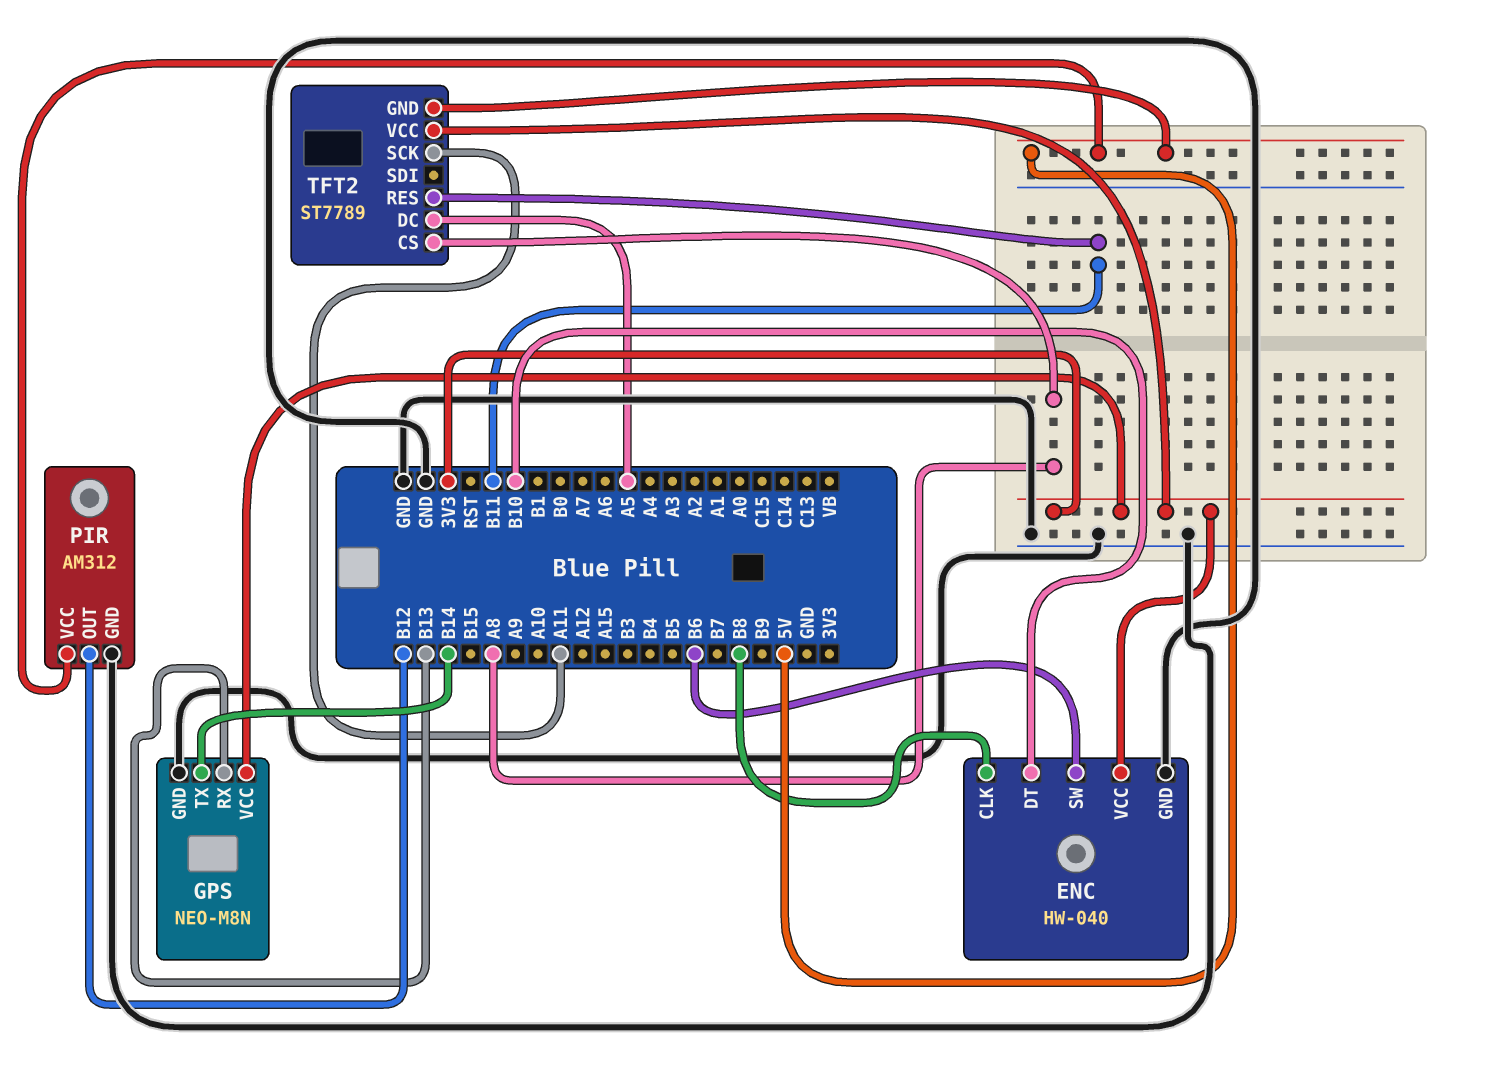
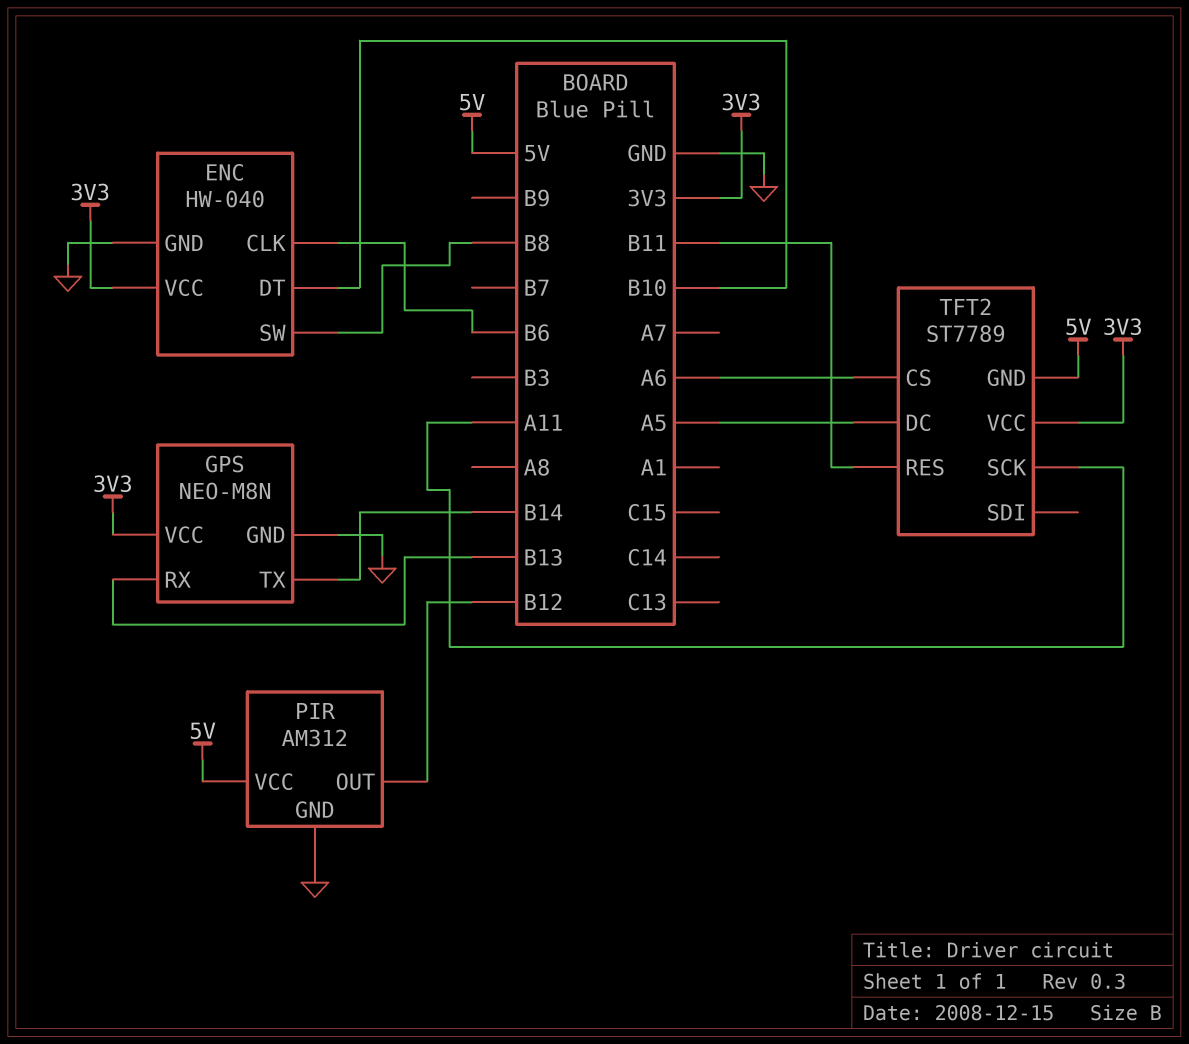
ENC pin CLK: B8 -> B6
ENC pin SW: B6 -> B8
TFT2 pin CS: A8 -> A6

